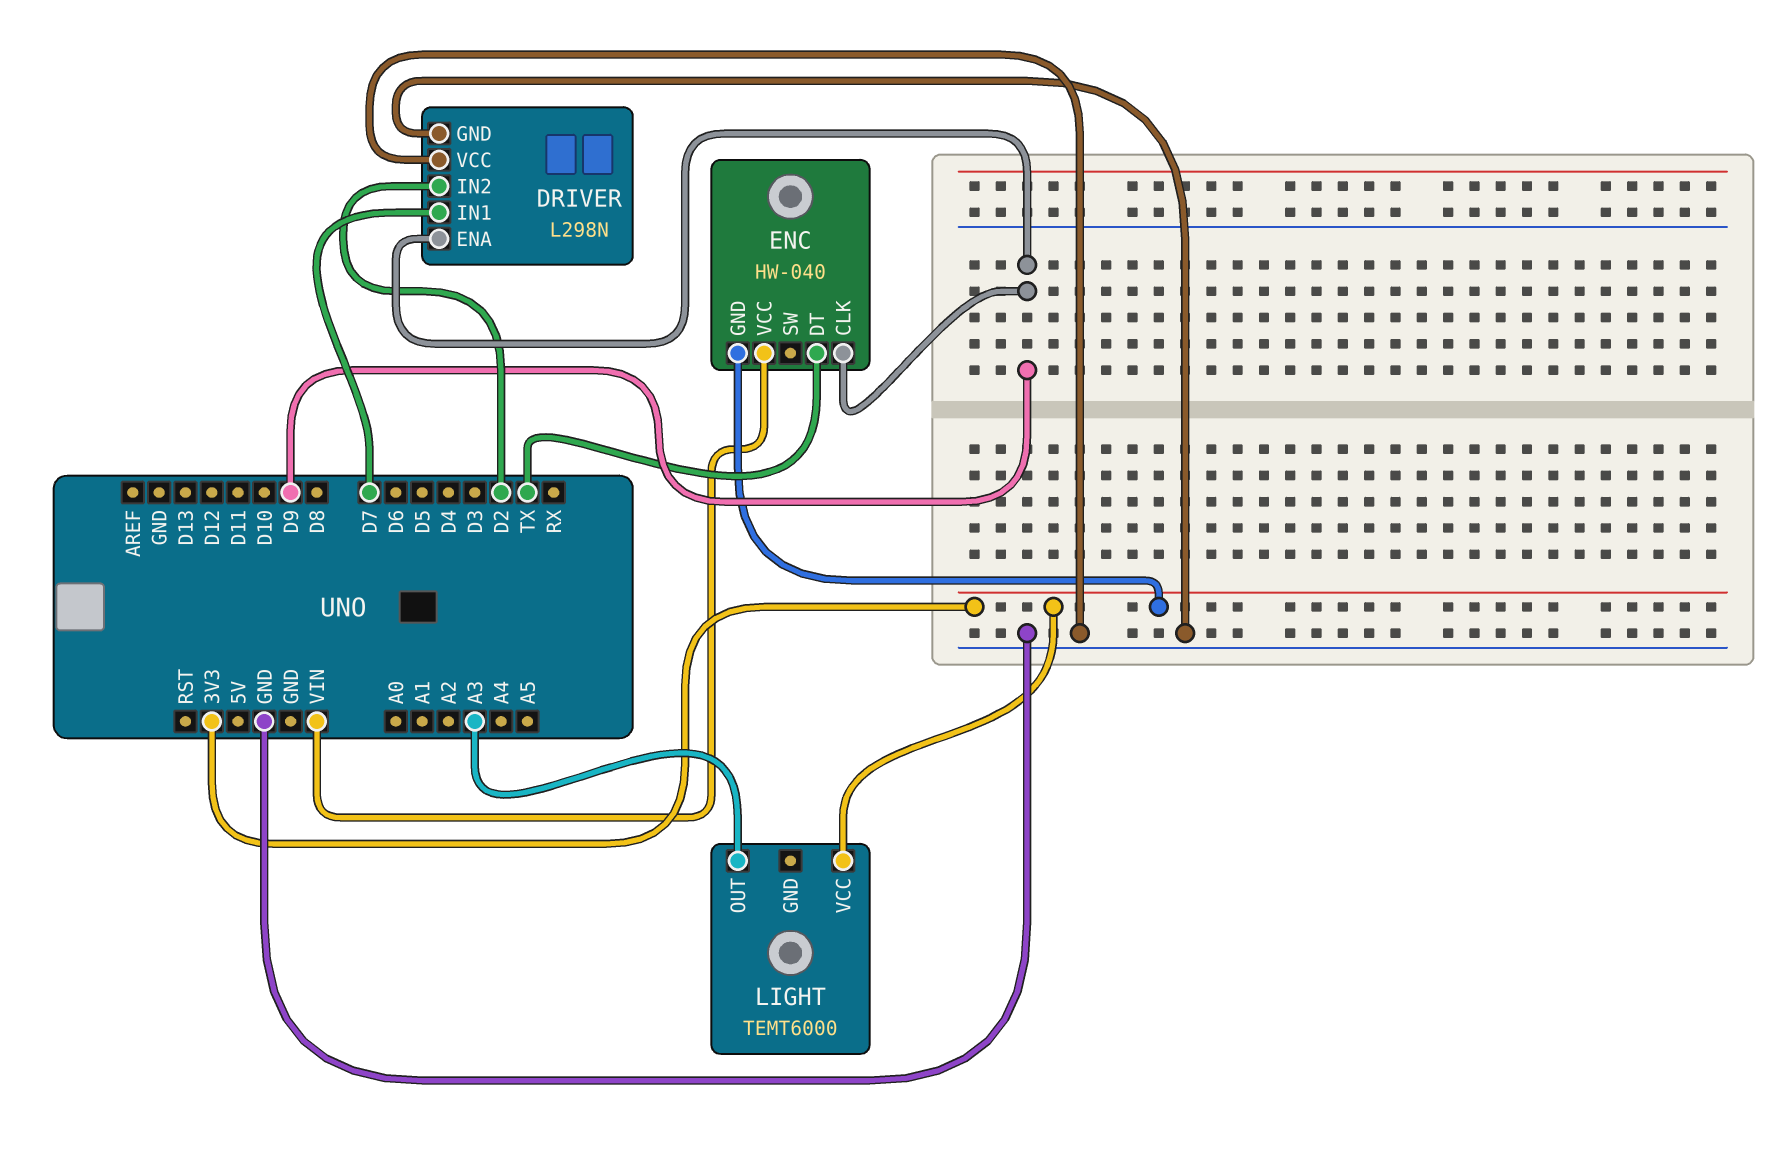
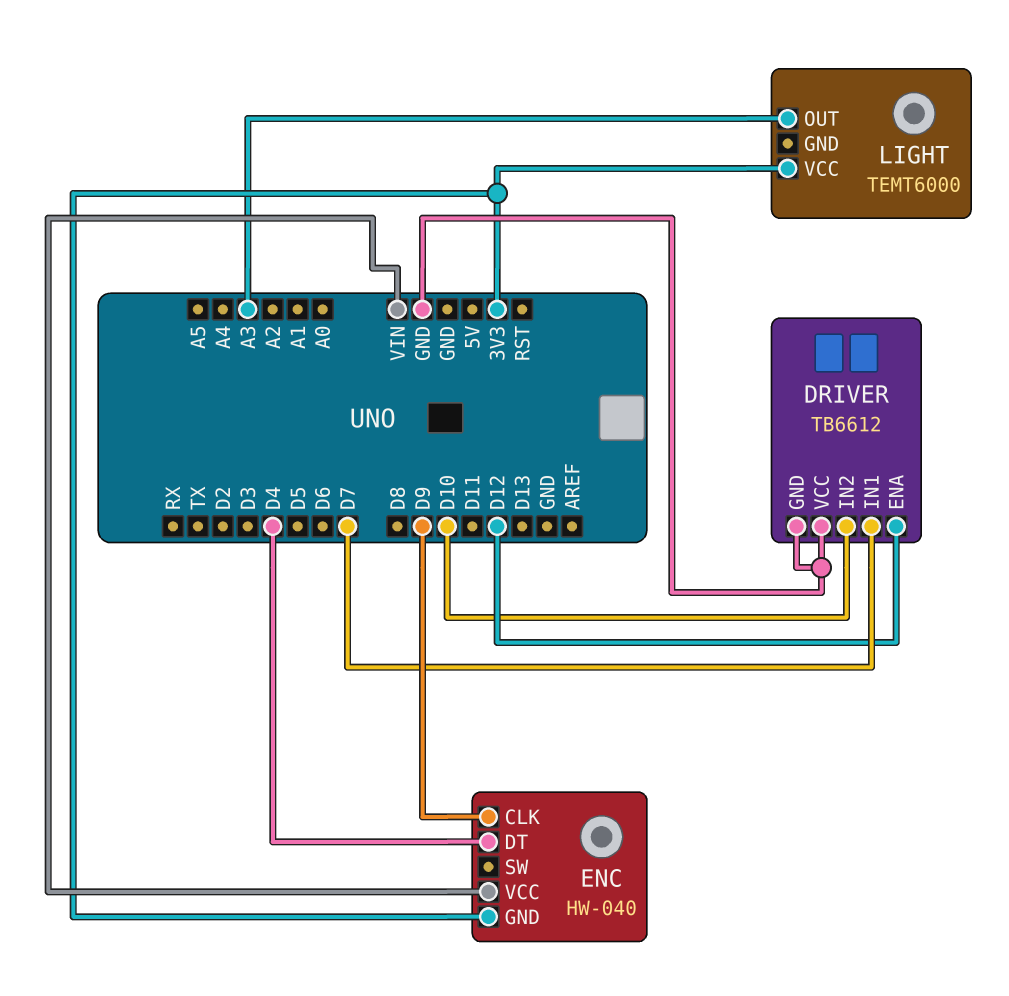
DRIVER: L298N -> TB6612
DRIVER pin ENA: D9 -> D12
DRIVER pin IN2: D2 -> D10
ENC pin DT: TX -> D4

